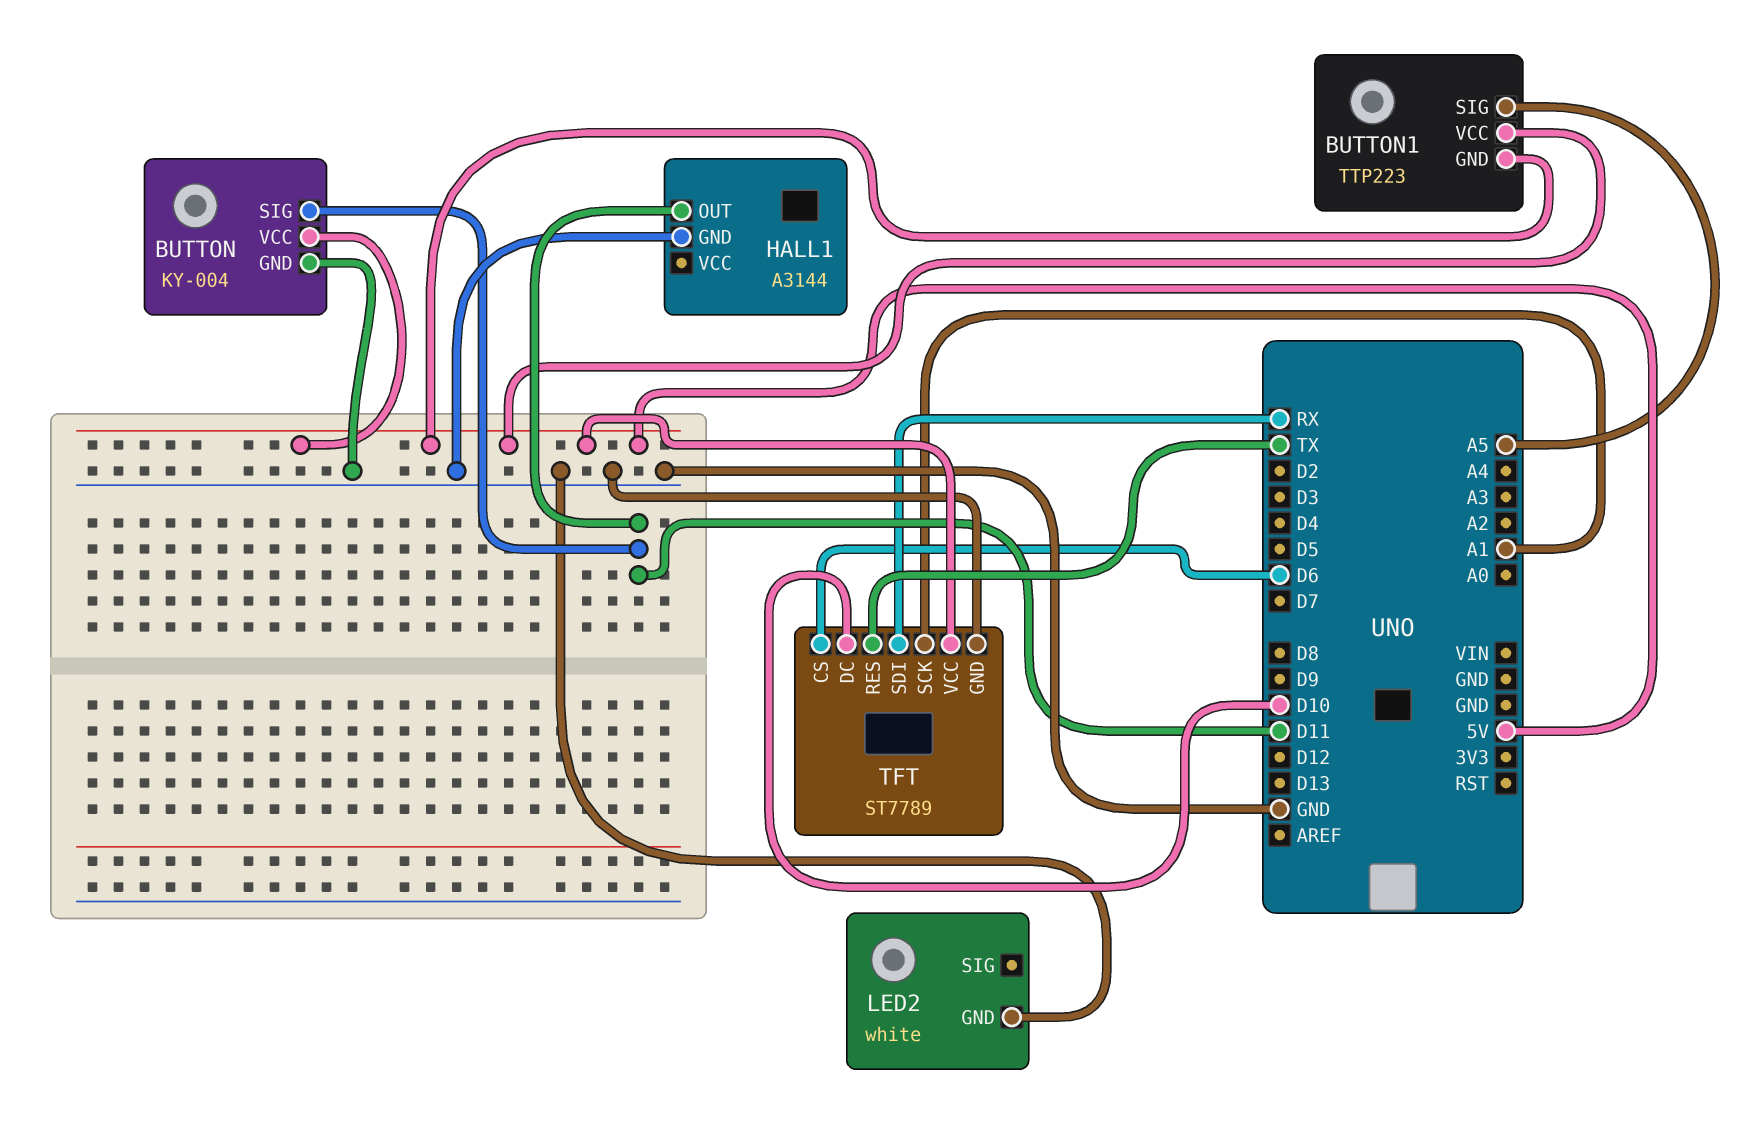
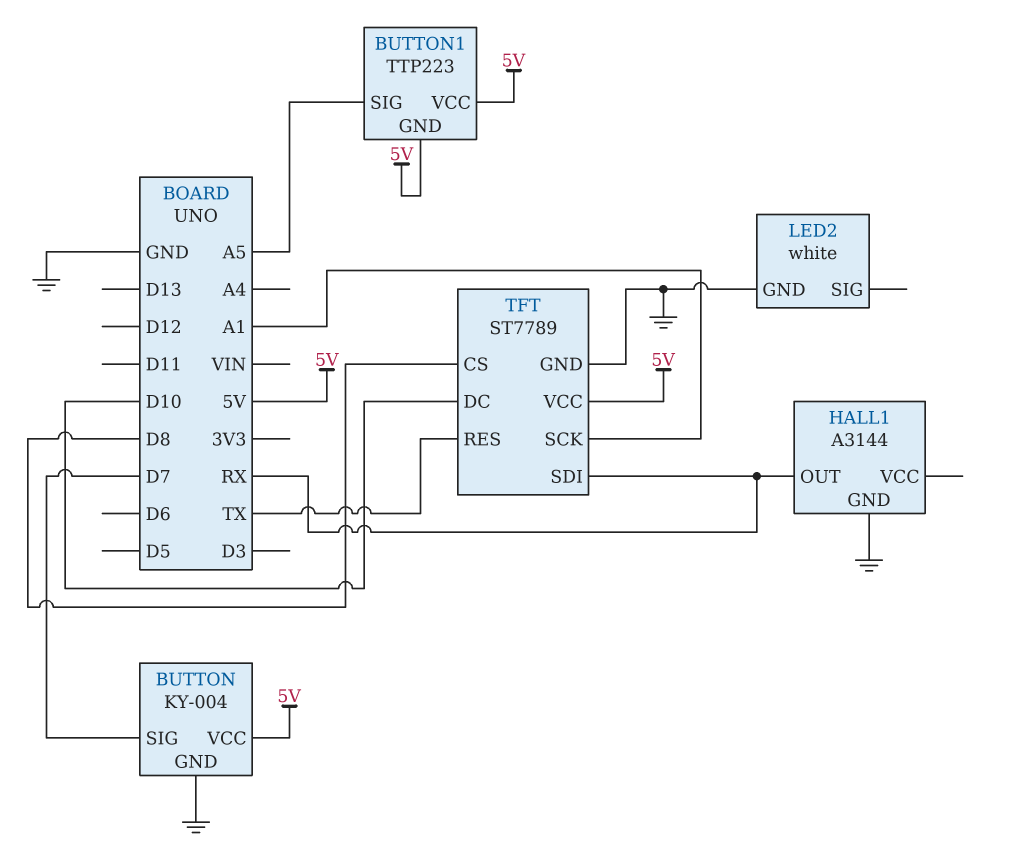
BUTTON pin SIG: D11 -> D7
HALL1 pin OUT: D11 -> RX
TFT pin CS: D6 -> D8

